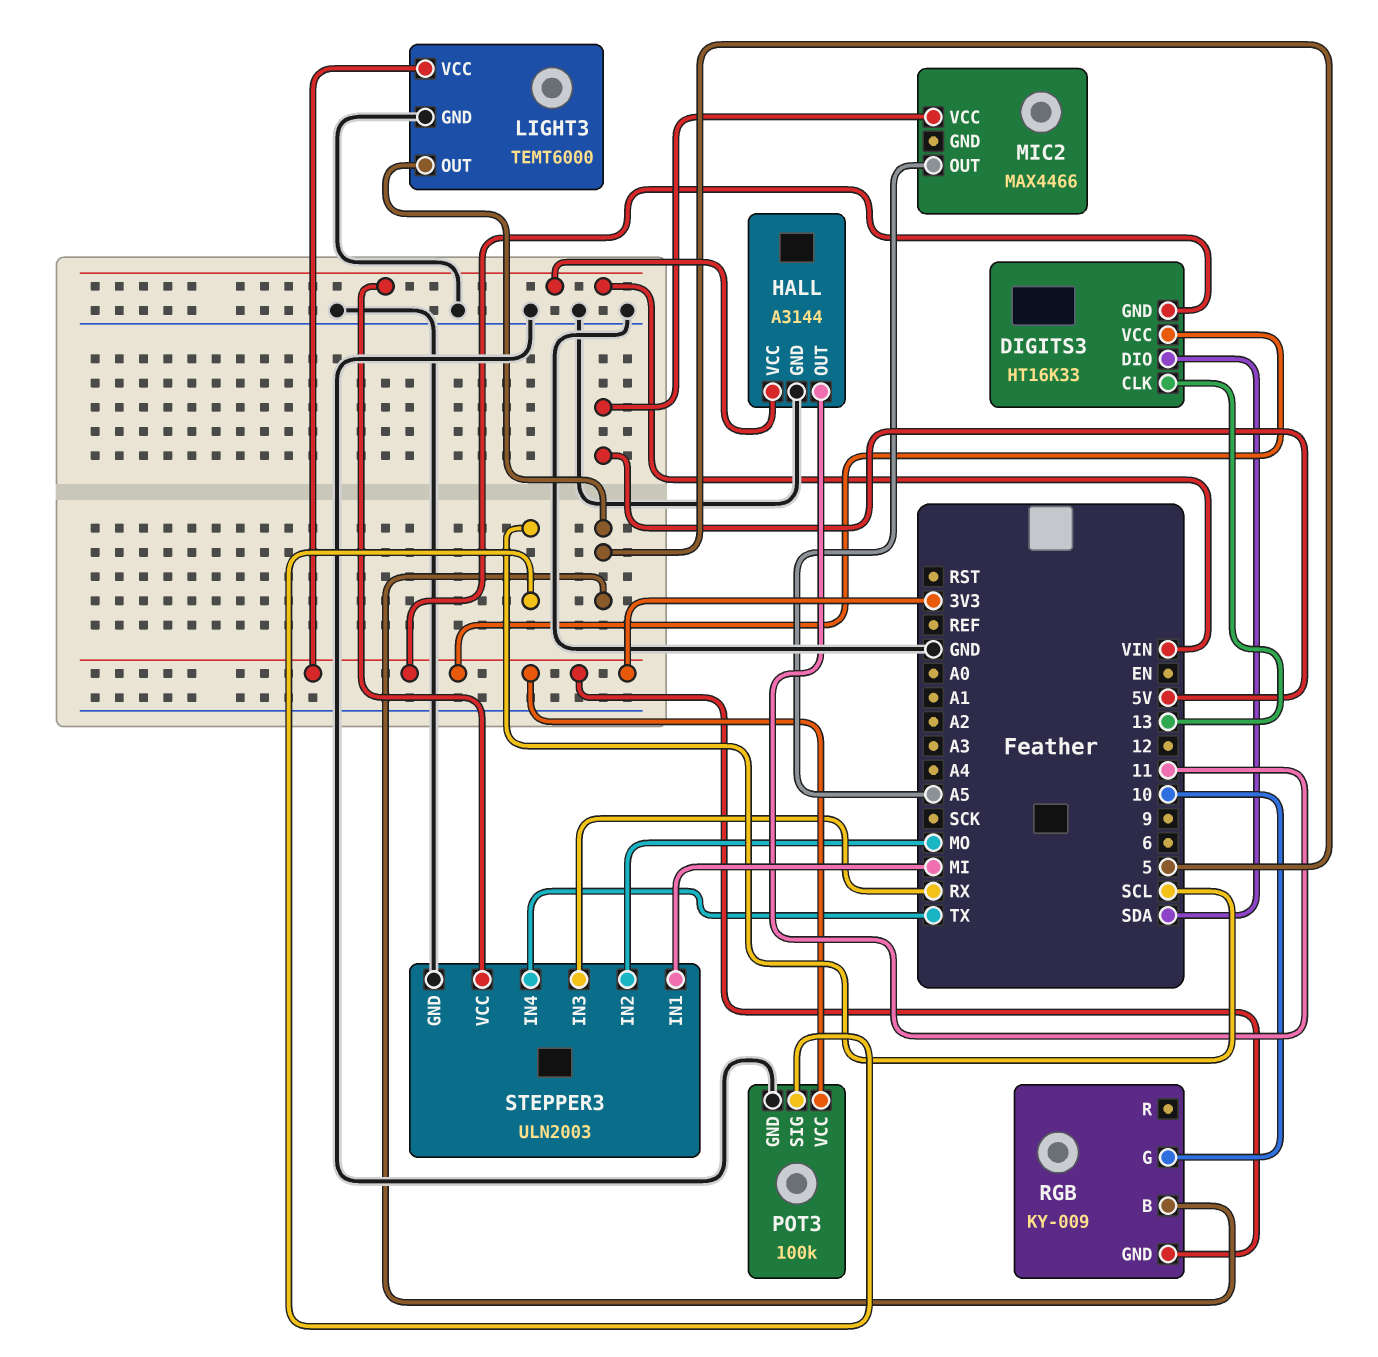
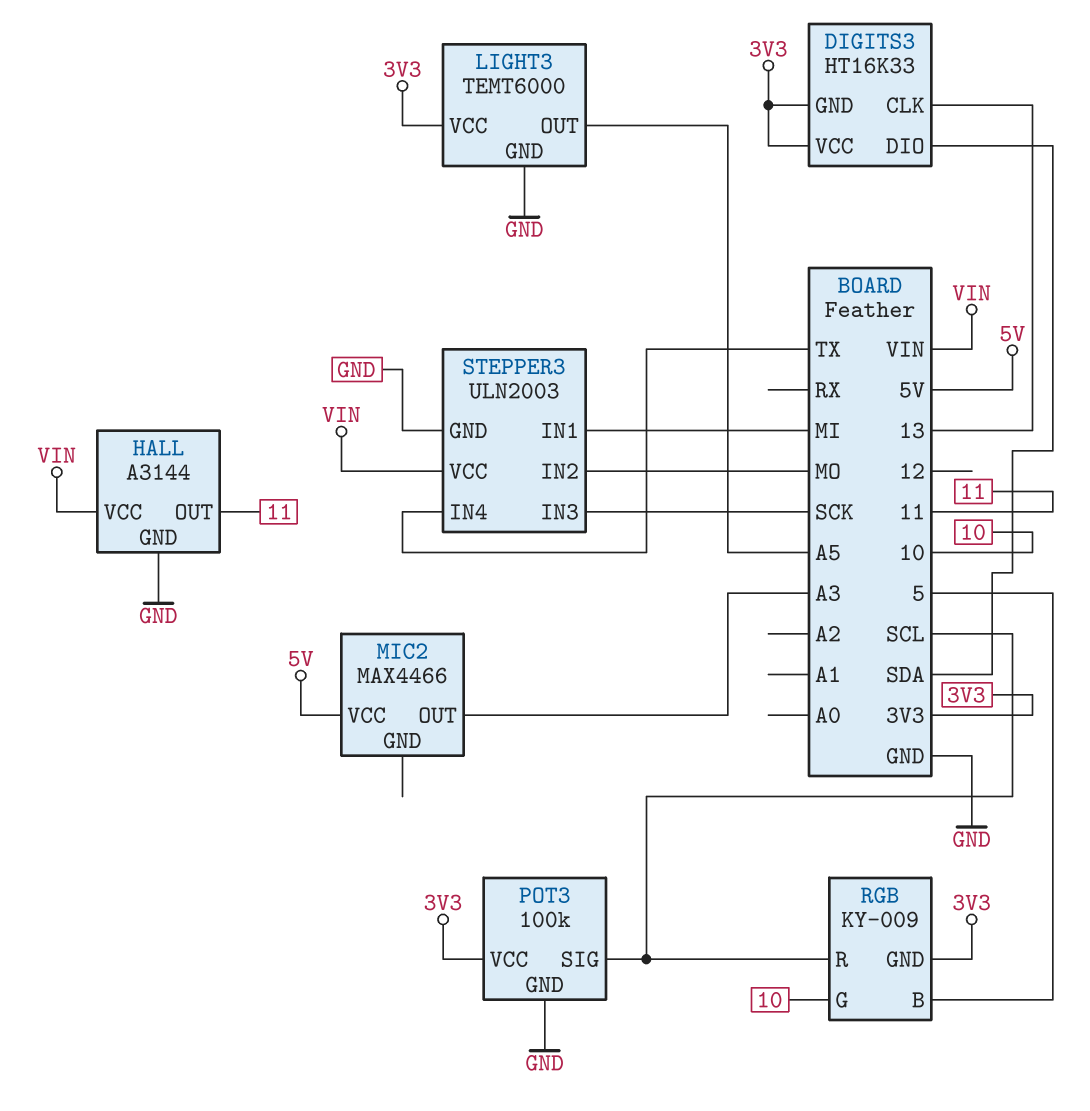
LIGHT3 pin OUT: 5 -> A5
MIC2 pin OUT: A5 -> A3
RGB pin R: none -> SCL
STEPPER3 pin IN3: RX -> SCK

